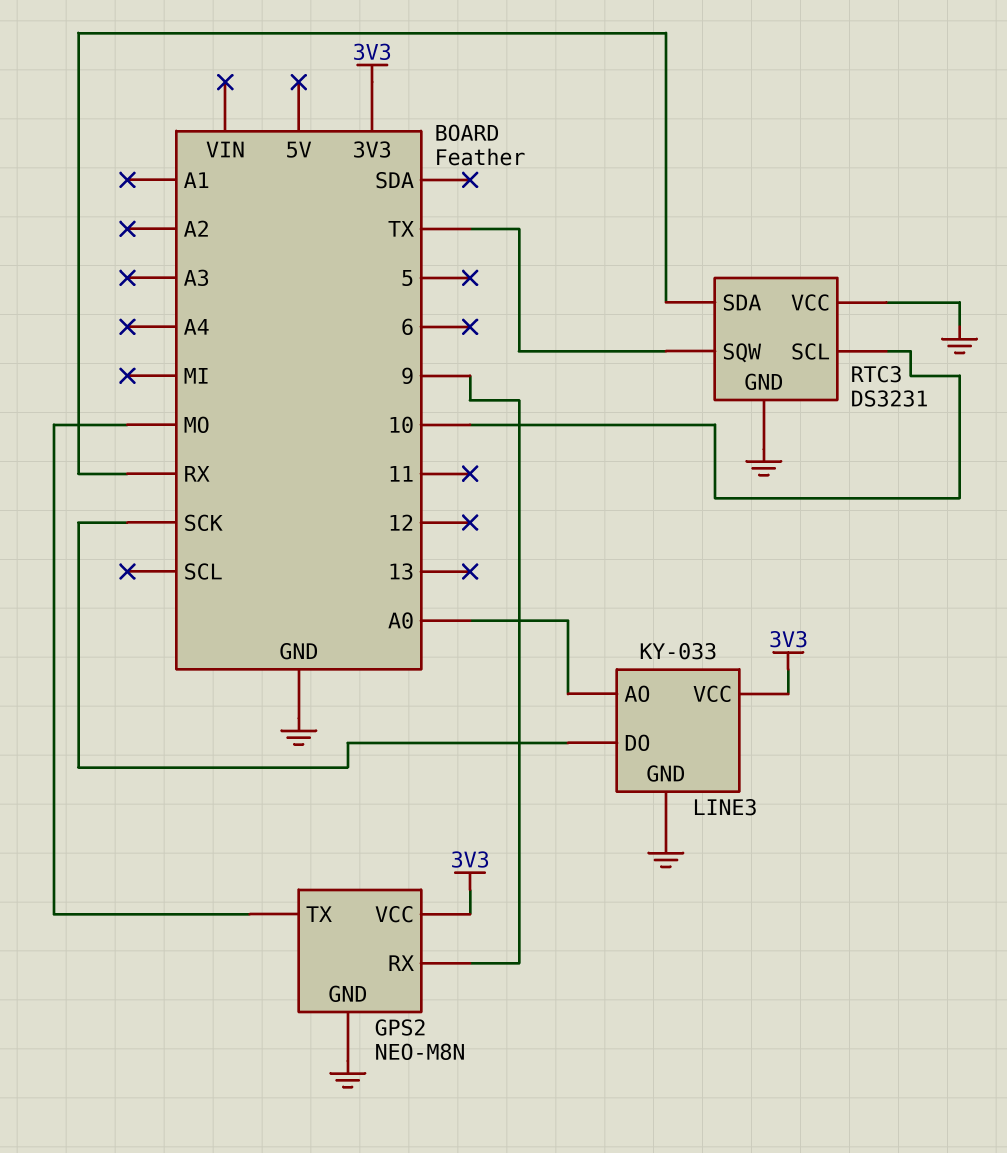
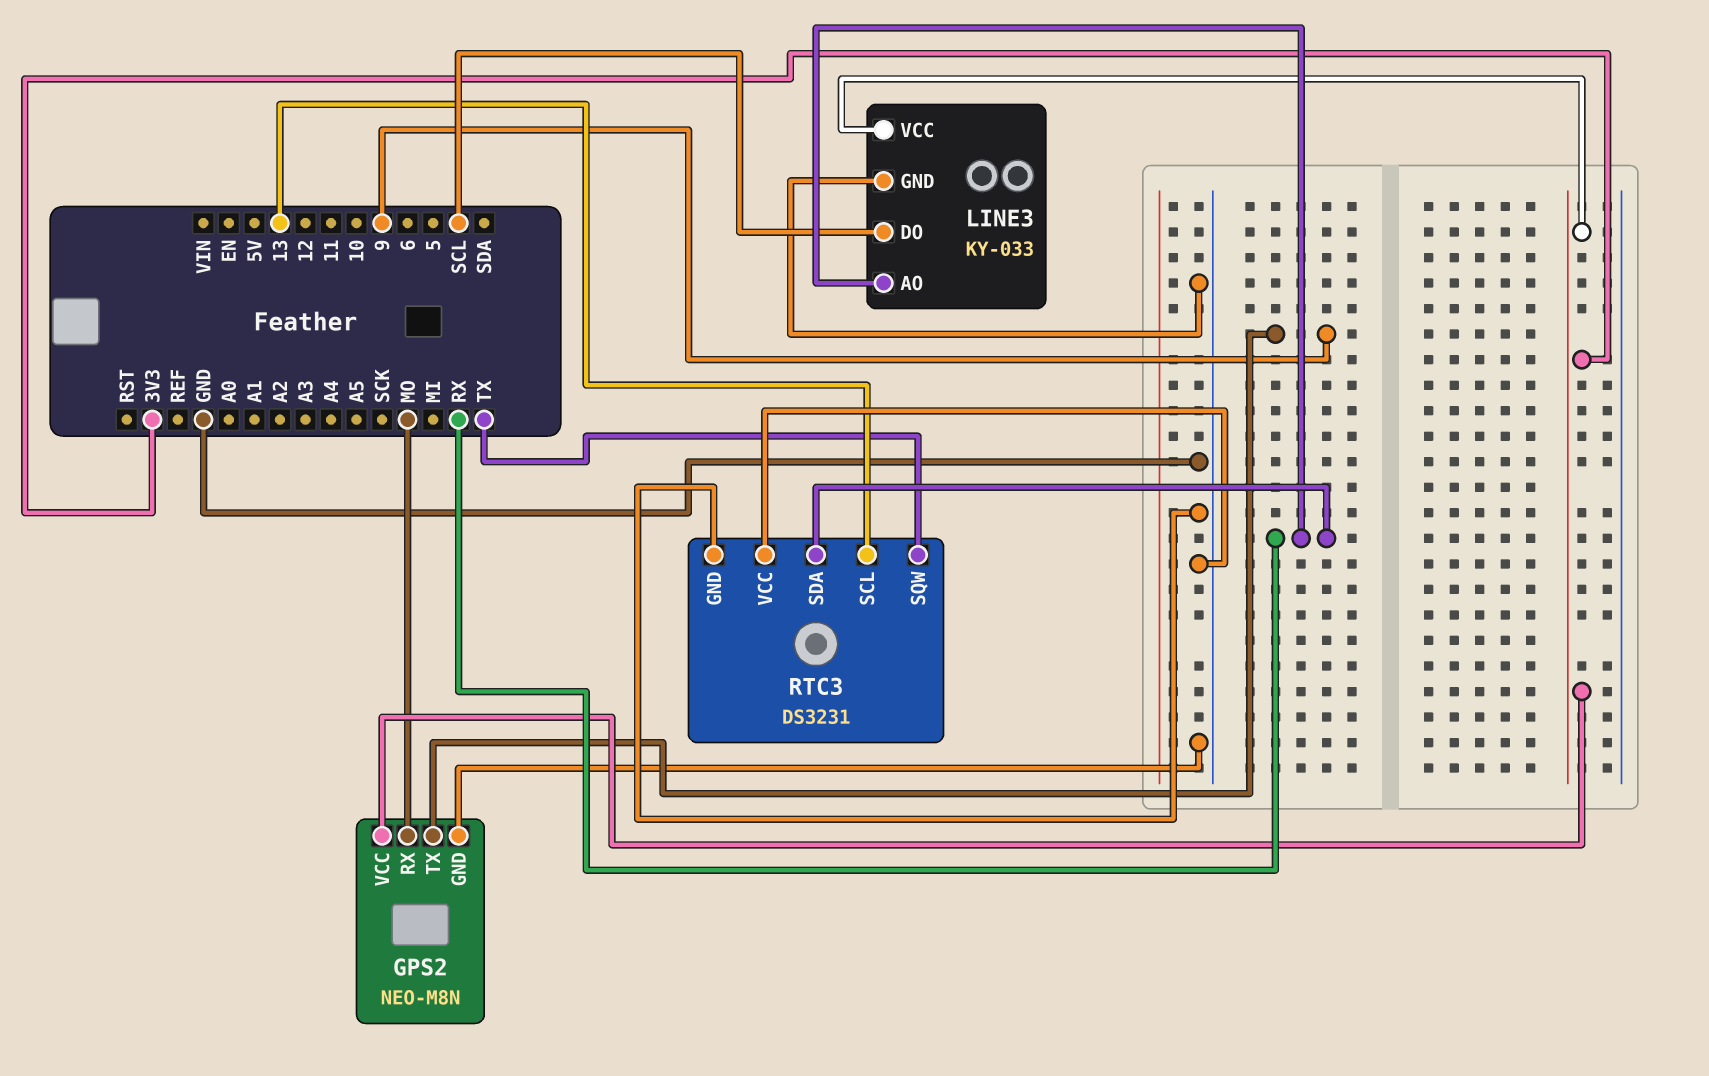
GPS2 pin RX: 9 -> MO
GPS2 pin TX: MO -> 9
LINE3 pin AO: A0 -> RX
LINE3 pin DO: SCK -> SCL
RTC3 pin SCL: 10 -> 13

